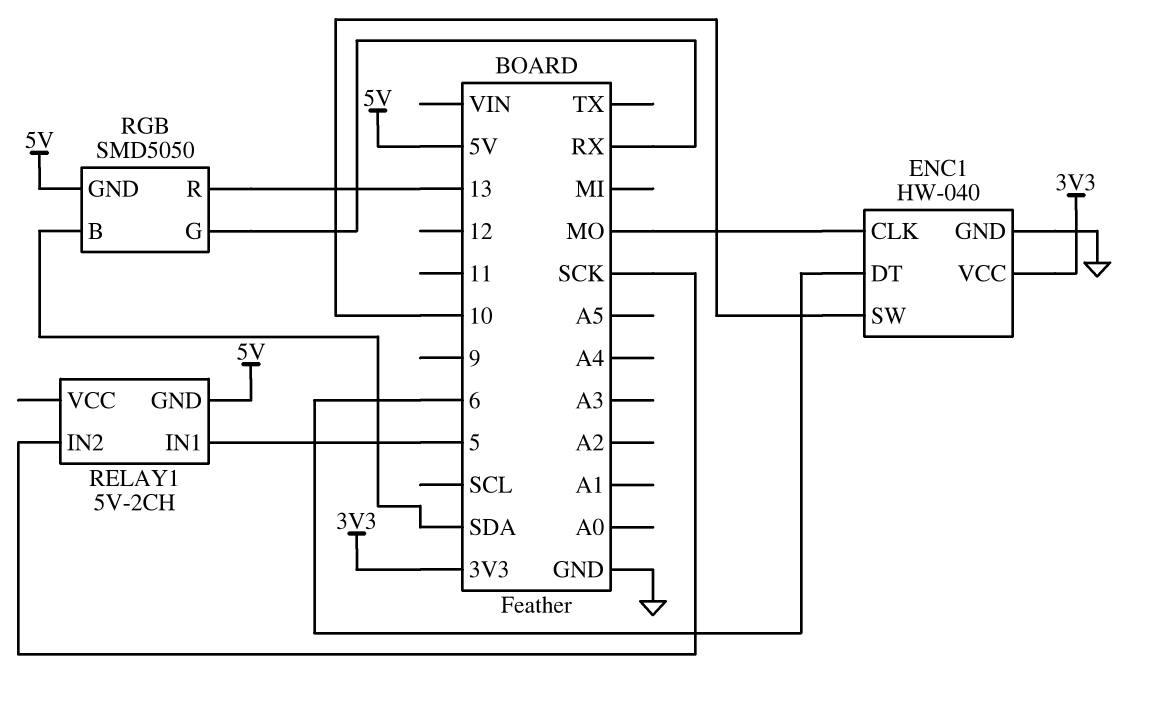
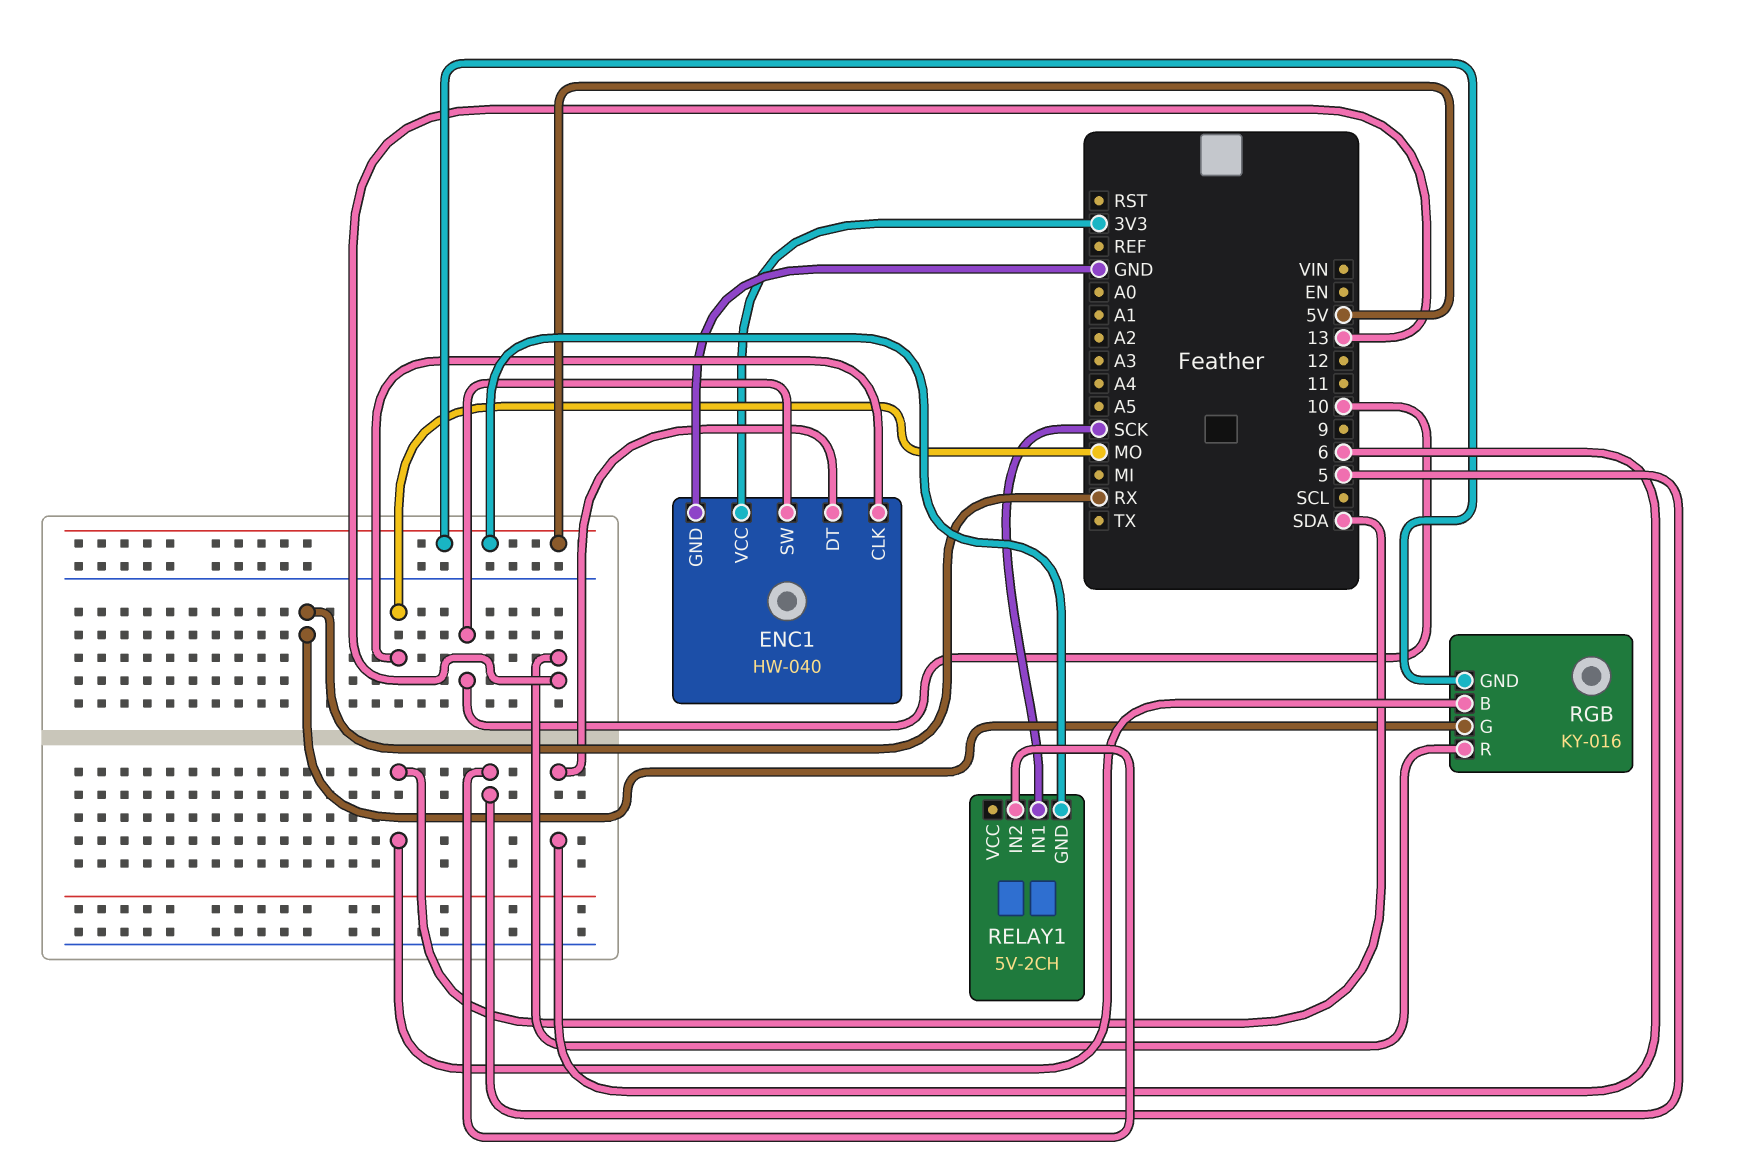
RELAY1 pin IN1: 5 -> SCK
RELAY1 pin IN2: SCK -> 5
RGB: SMD5050 -> KY-016

